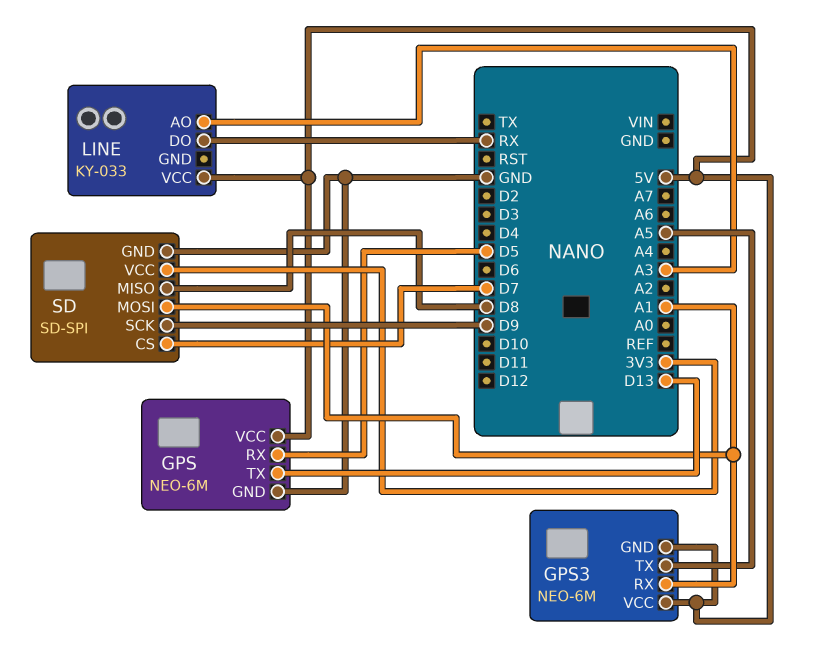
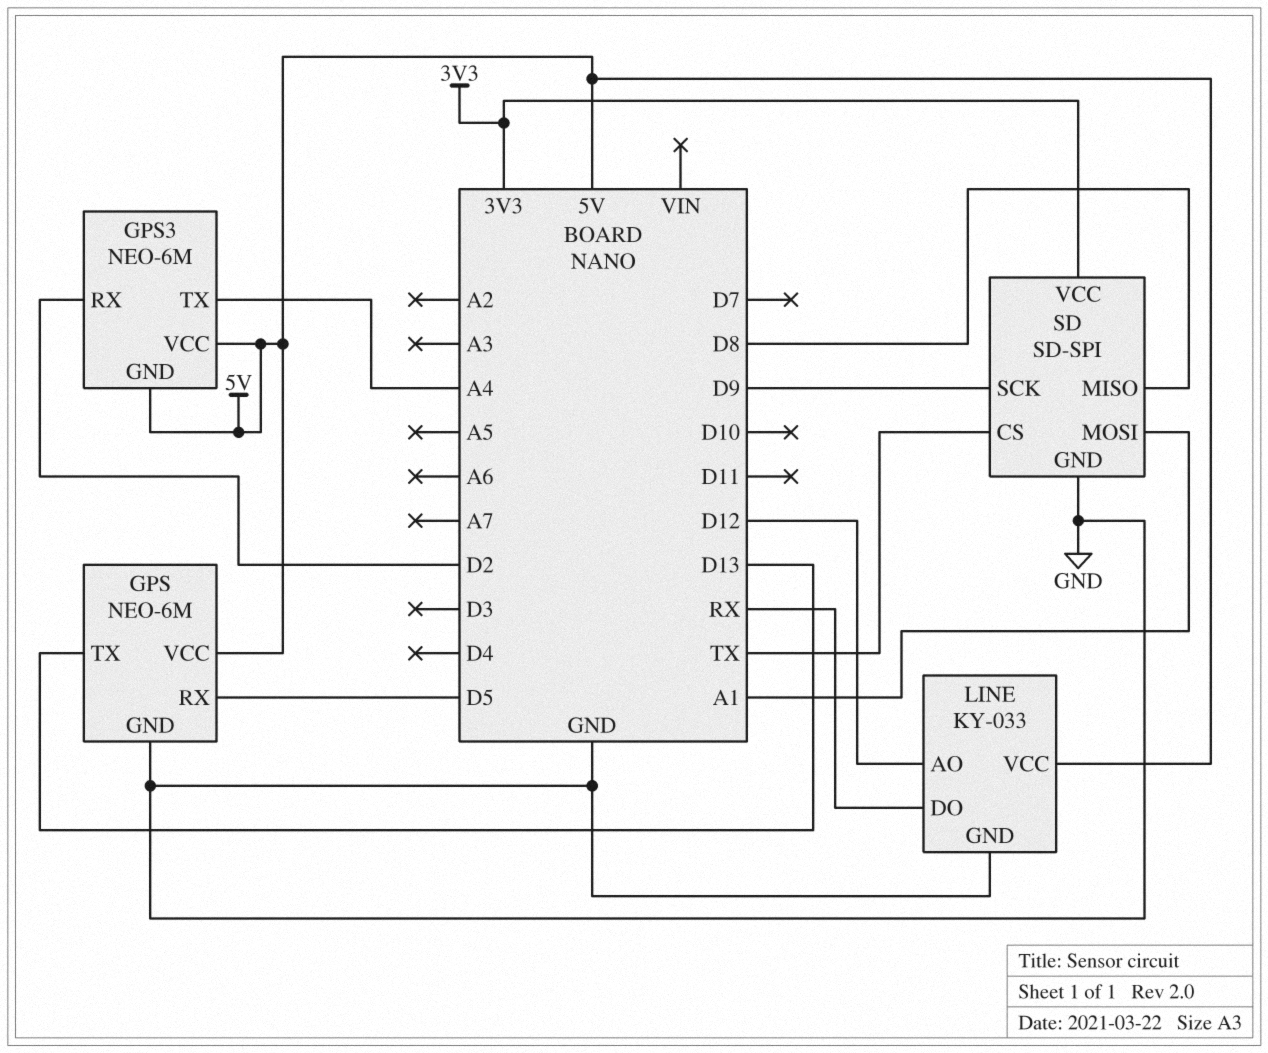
GPS3 pin RX: A1 -> D2
GPS3 pin TX: A5 -> A4
LINE pin AO: A3 -> D12
LINE pin GND: none -> GND
SD pin CS: D7 -> TX

